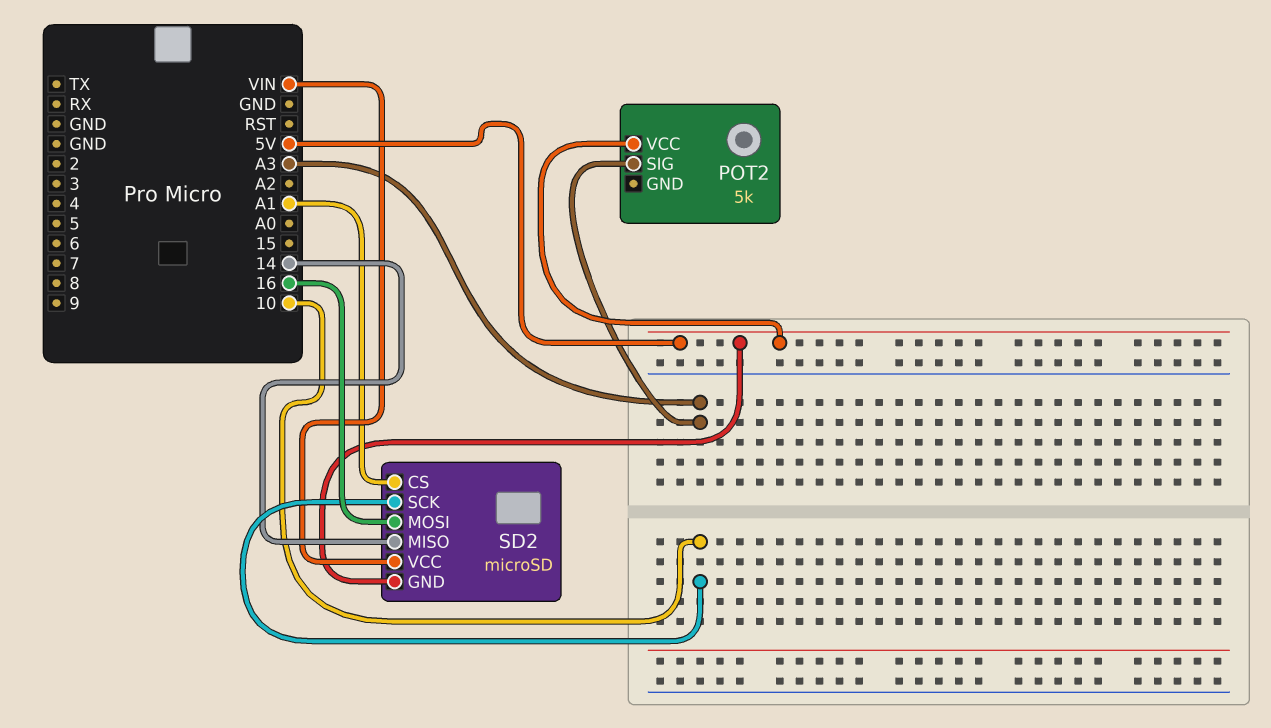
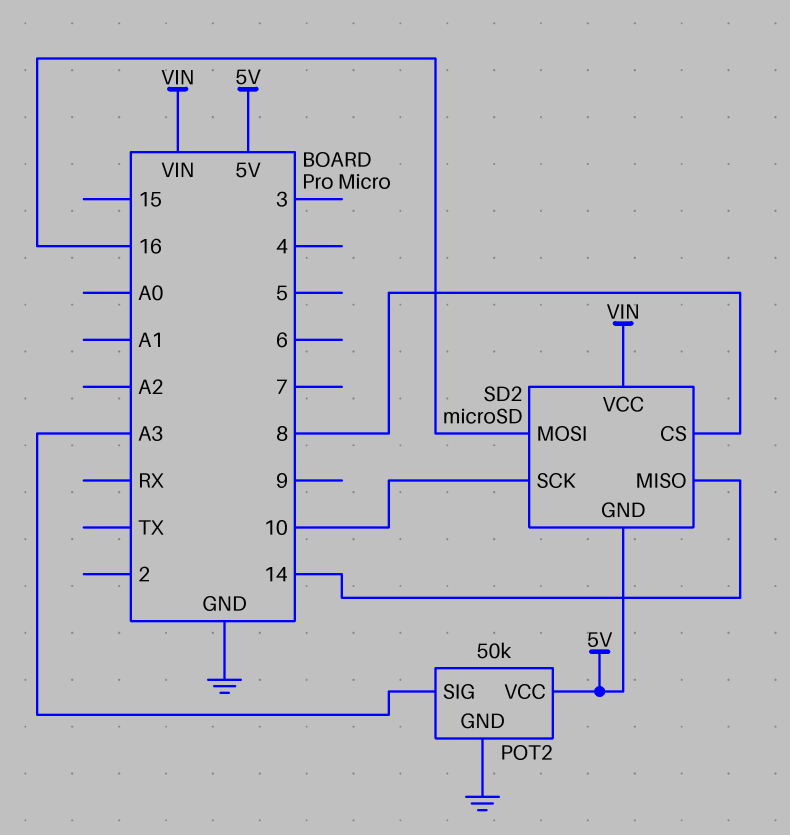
POT2: 5k -> 50k
POT2 pin GND: none -> GND
SD2 pin CS: A1 -> 8

